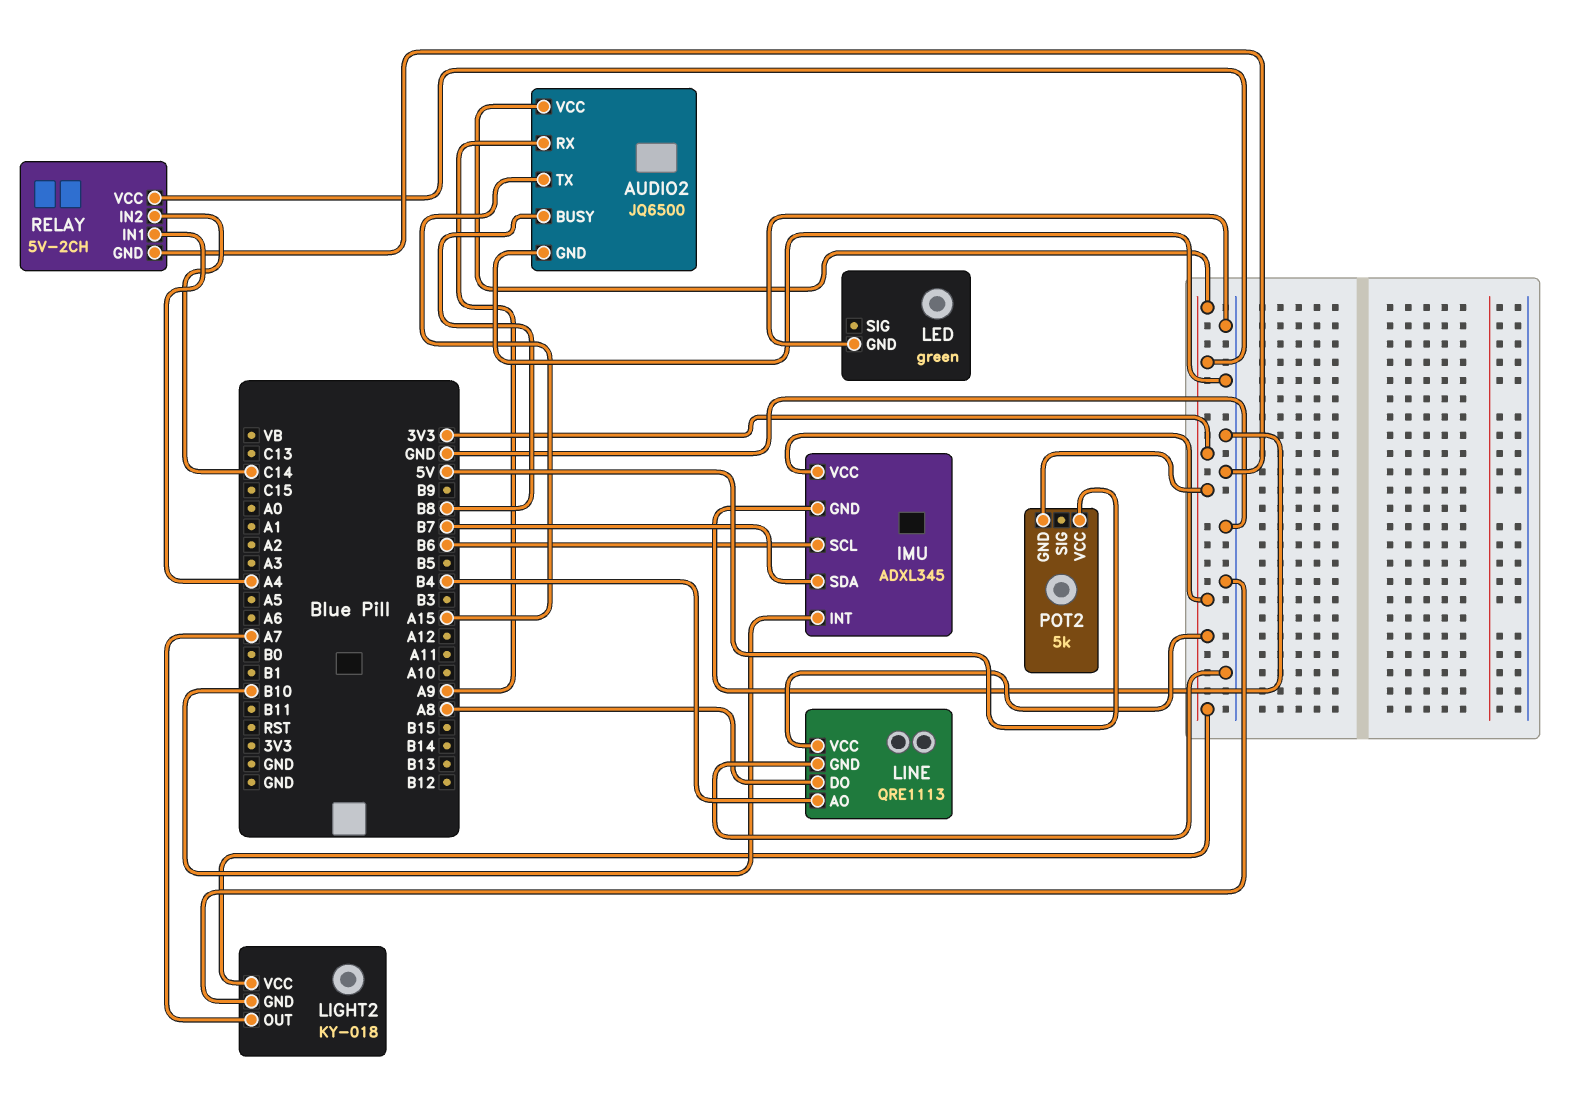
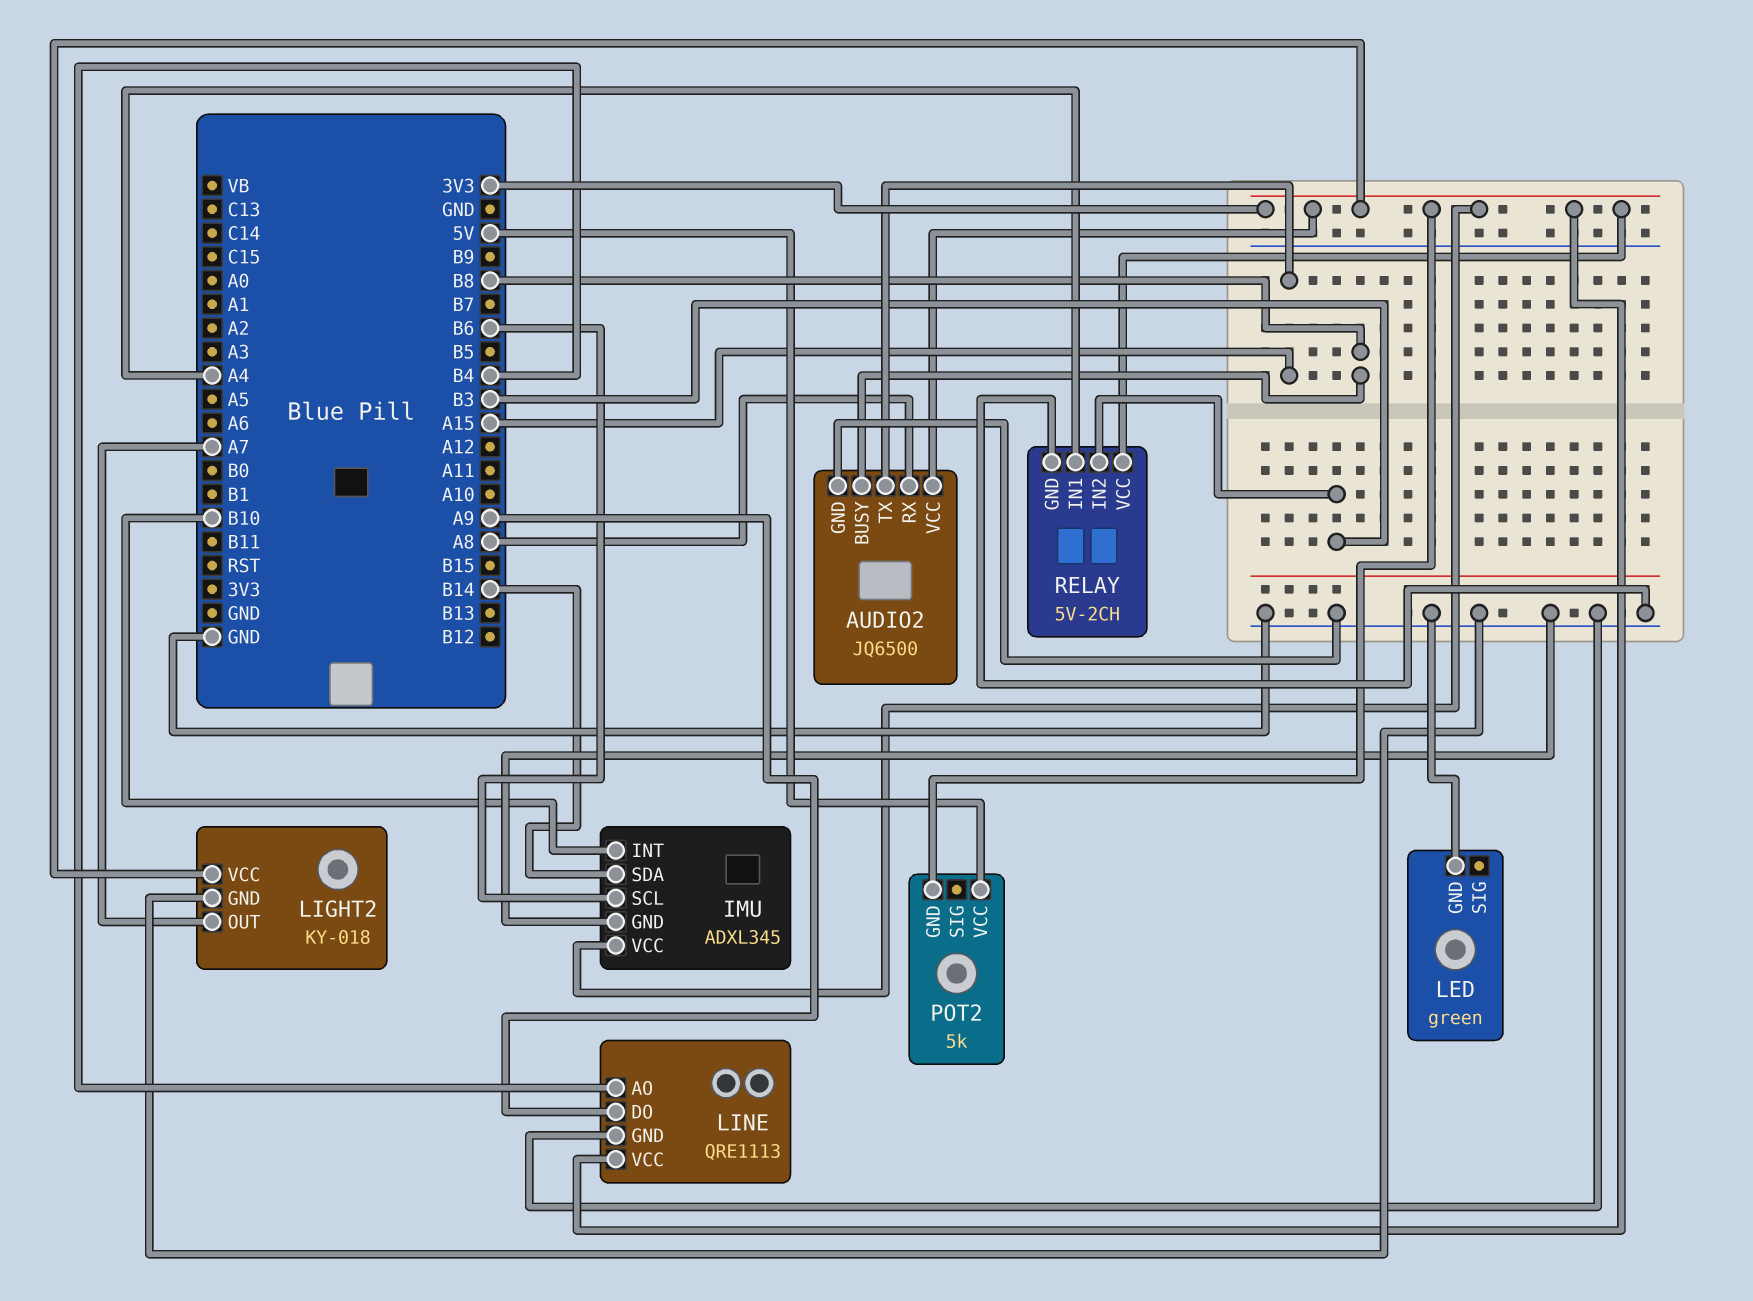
AUDIO2 pin RX: A9 -> A8
IMU pin SDA: B7 -> B14
LINE pin DO: A8 -> A9
RELAY pin IN2: C14 -> B3

